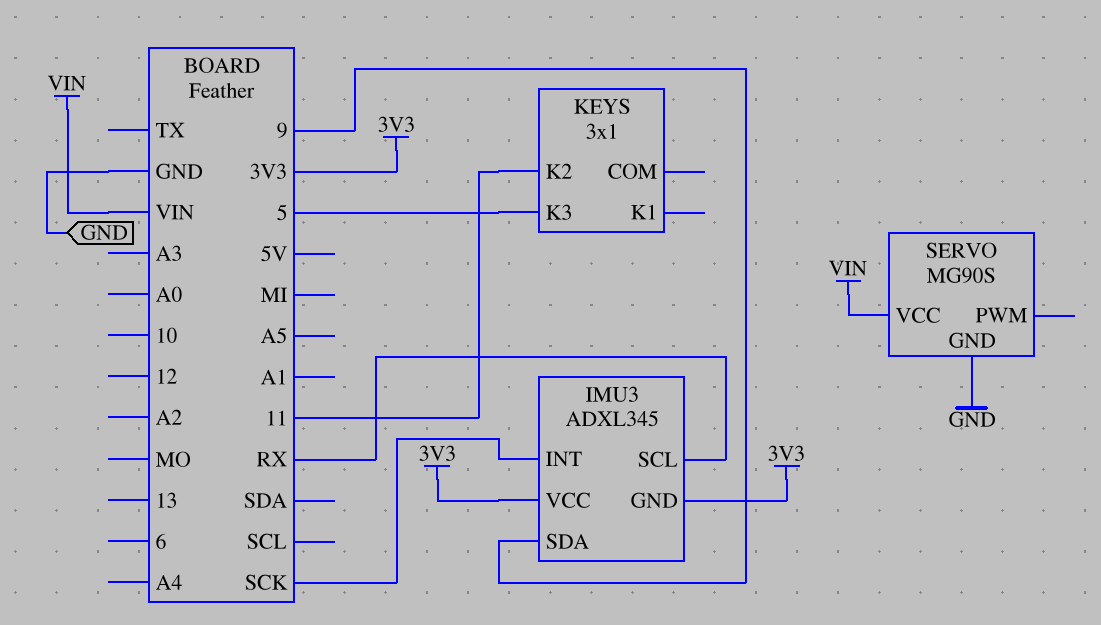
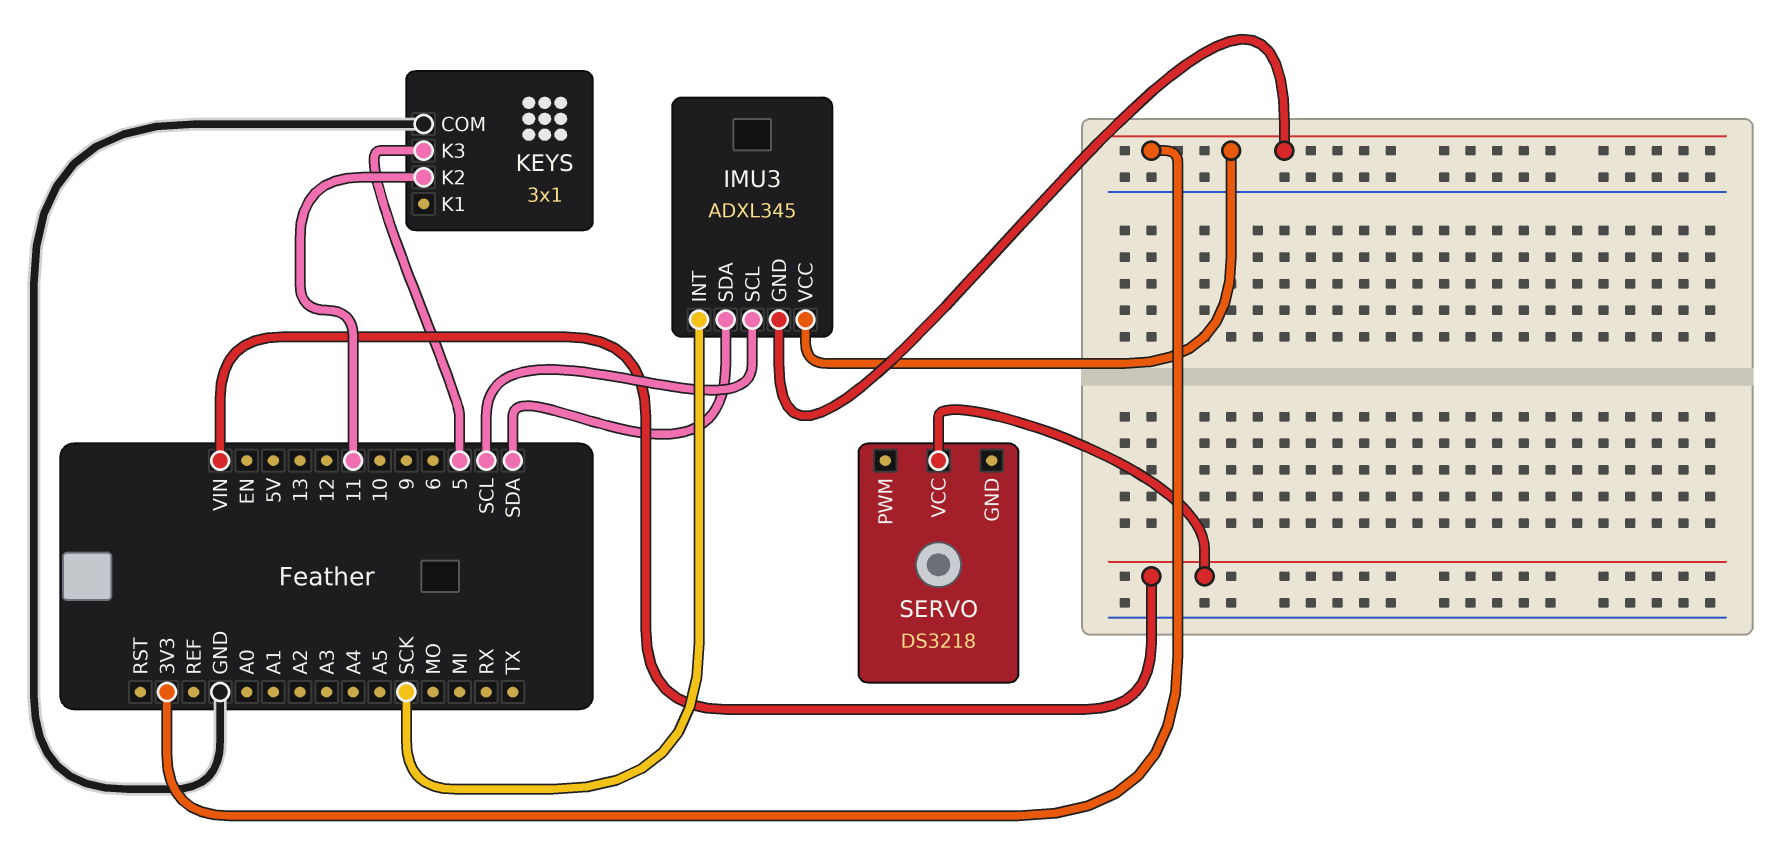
IMU3 pin SCL: RX -> SCL
IMU3 pin SDA: 9 -> SDA
KEYS pin COM: none -> GND
SERVO: MG90S -> DS3218
SERVO pin GND: GND -> none

